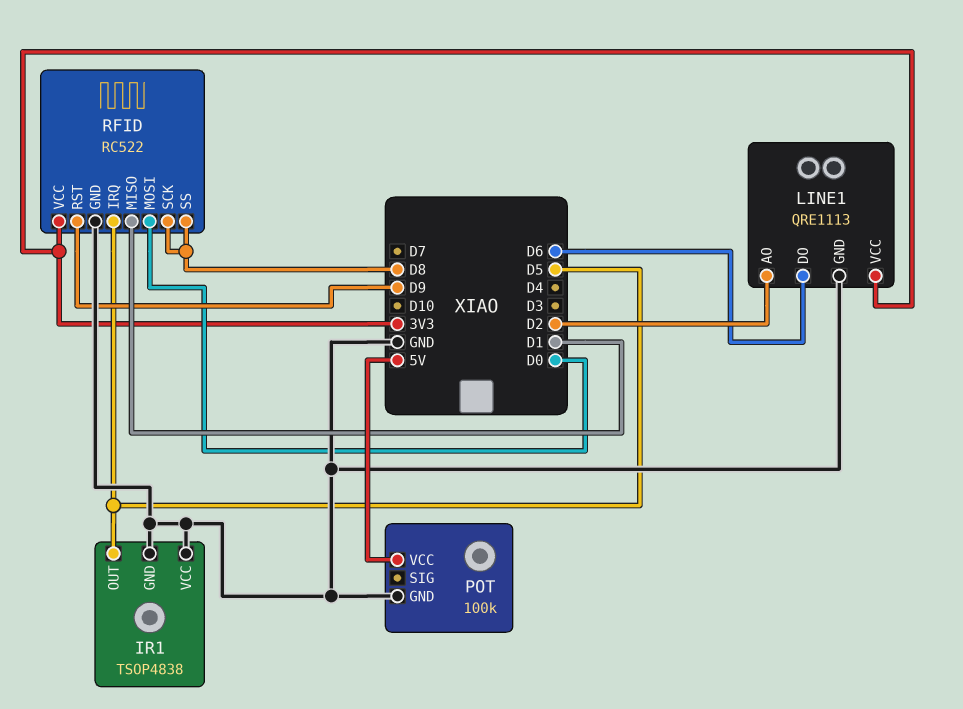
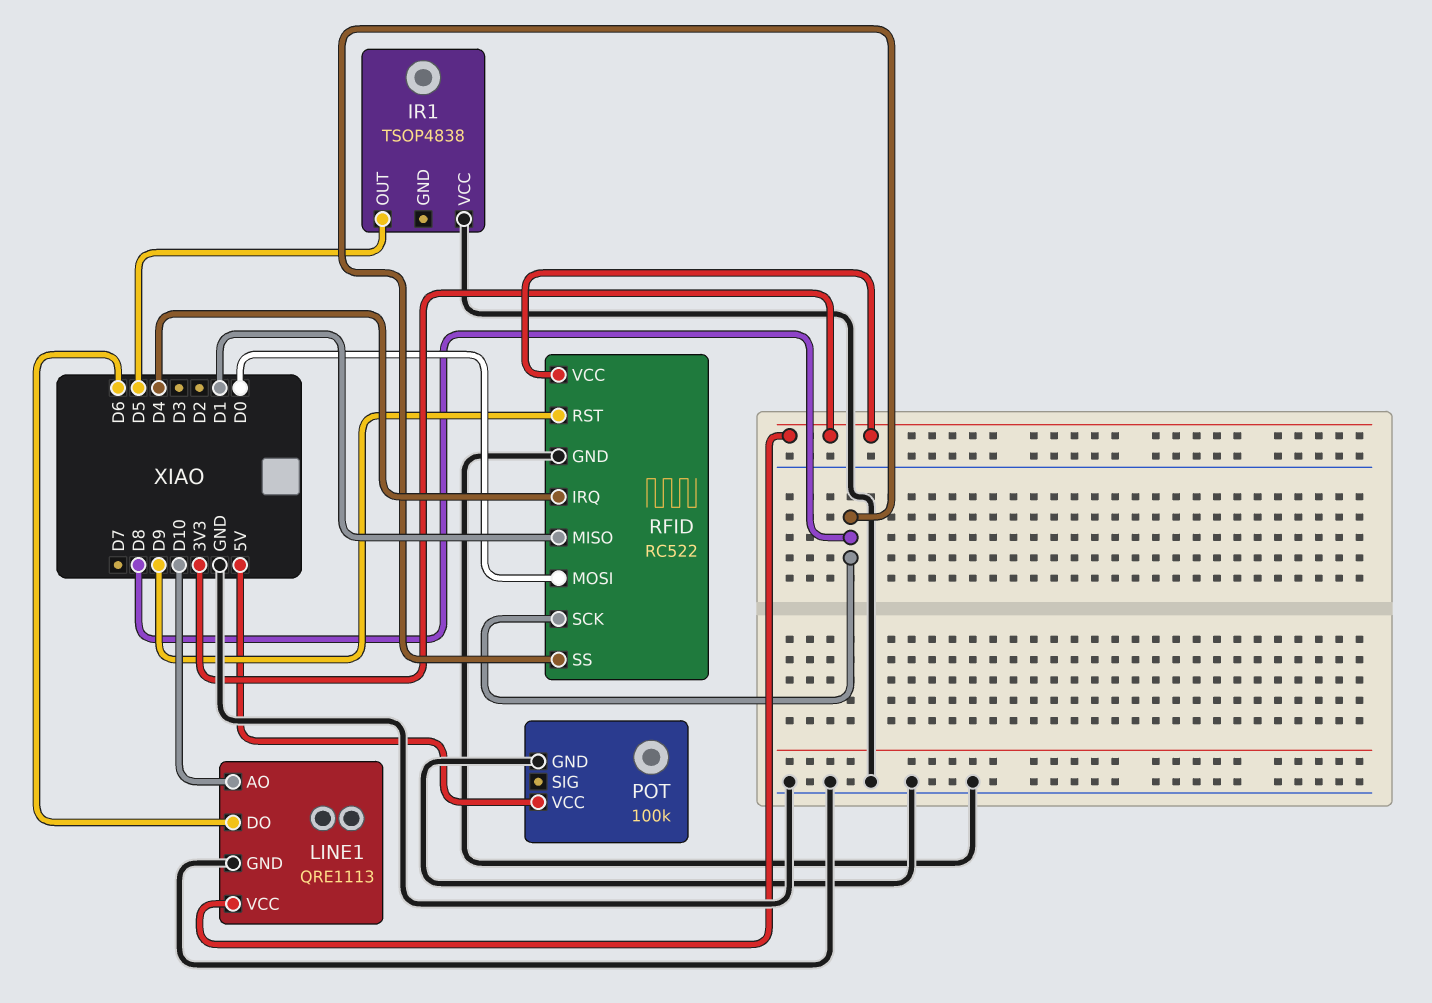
IR1 pin GND: GND -> none
LINE1 pin AO: D2 -> D10
RFID pin IRQ: D5 -> D4

